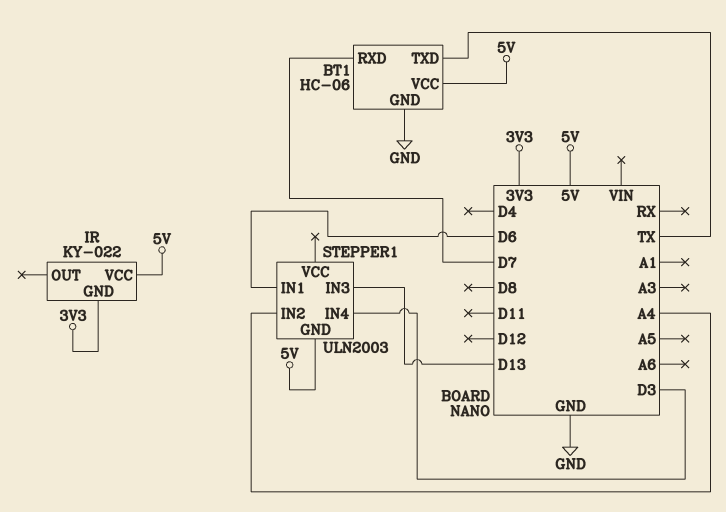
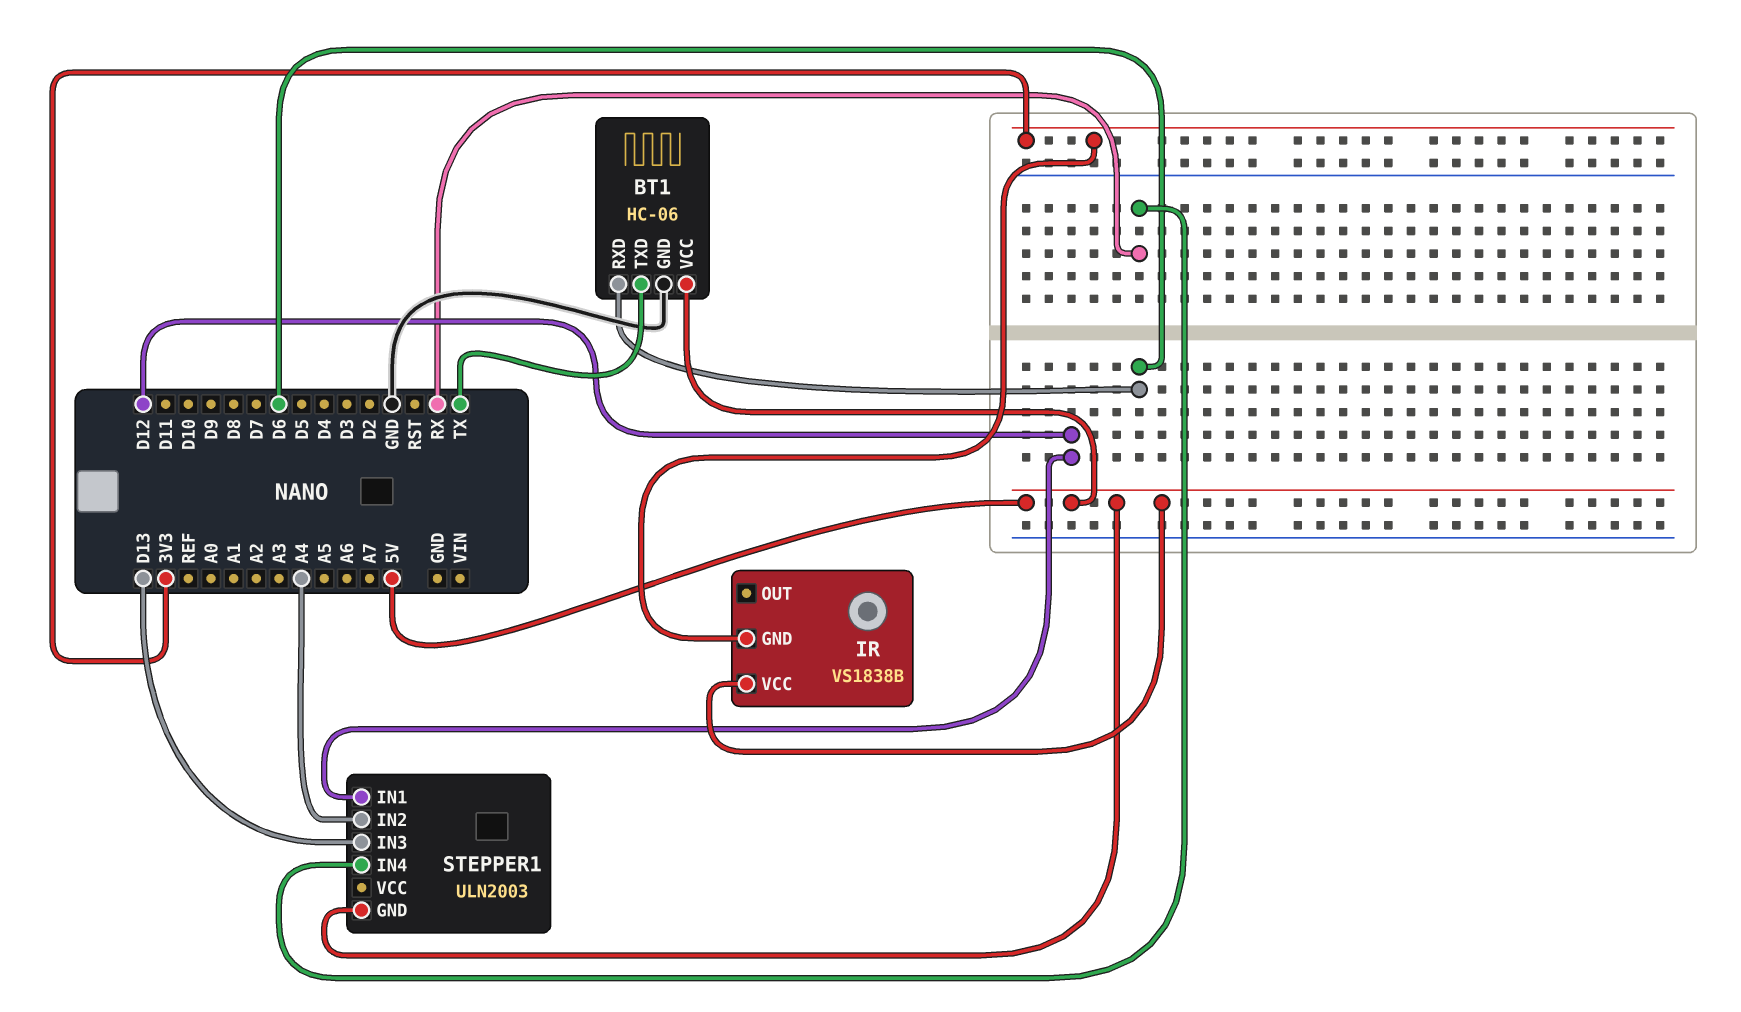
BT1 pin RXD: D7 -> D6
IR: KY-022 -> VS1838B
STEPPER1 pin IN1: D6 -> D12
STEPPER1 pin IN4: D3 -> RX

